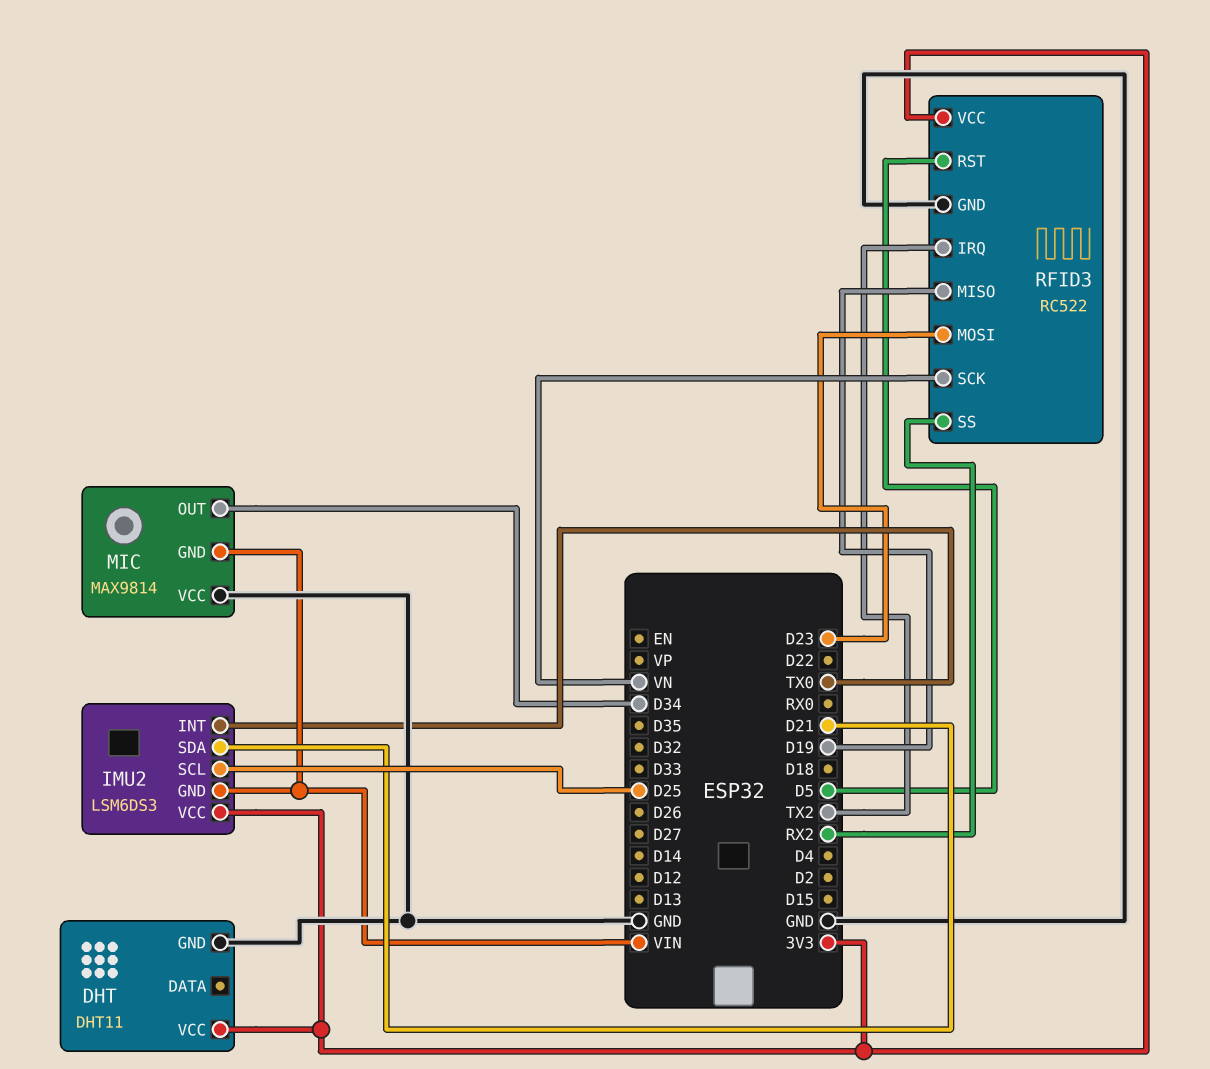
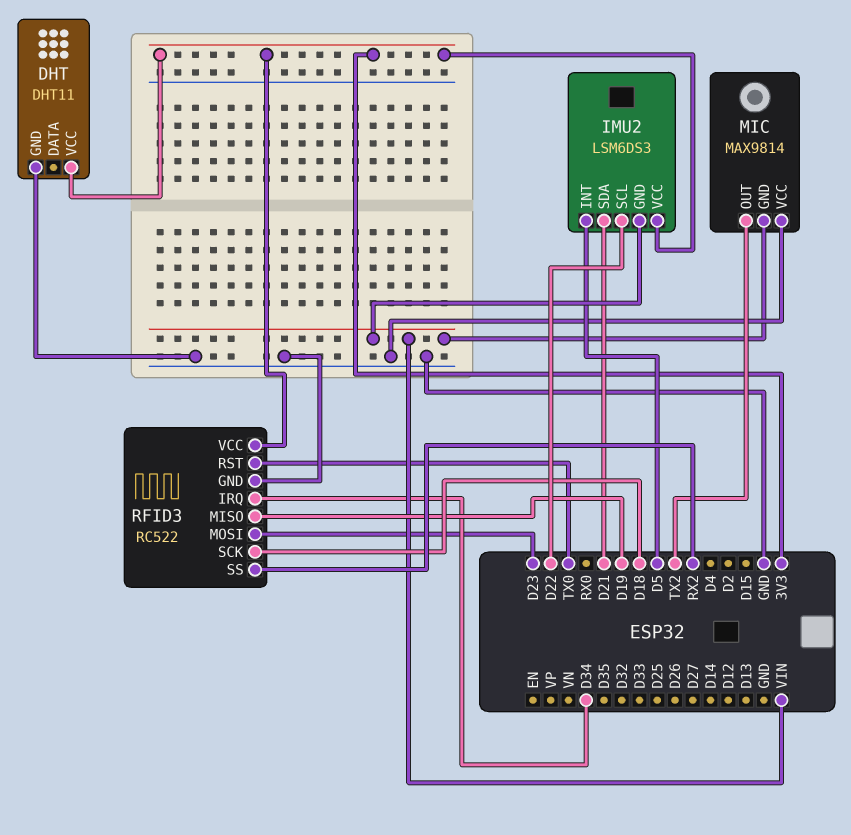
IMU2 pin INT: TX0 -> D5
IMU2 pin SCL: D25 -> D22
MIC pin OUT: D34 -> TX2
RFID3 pin IRQ: TX2 -> D34
RFID3 pin RST: D5 -> TX0
RFID3 pin SCK: VN -> D18

